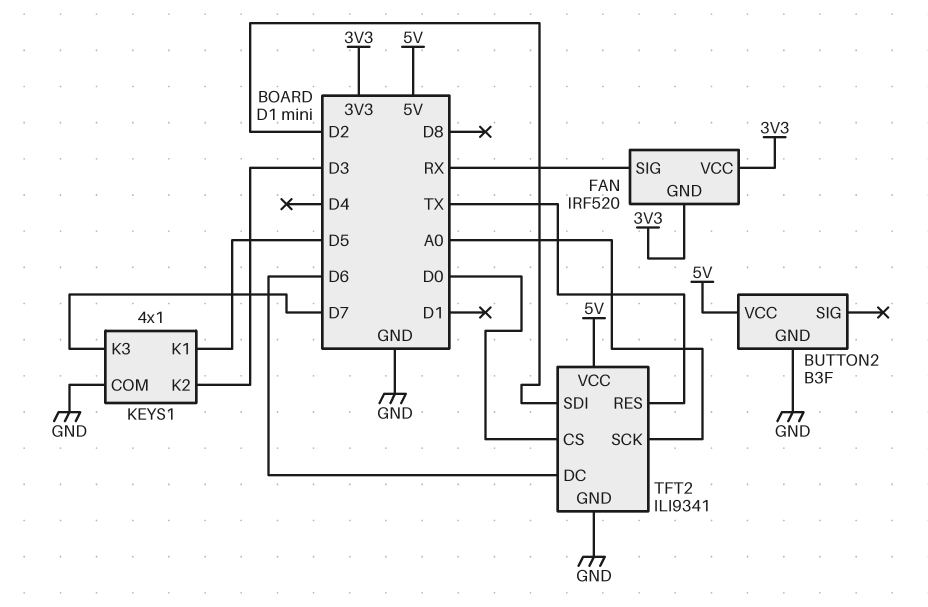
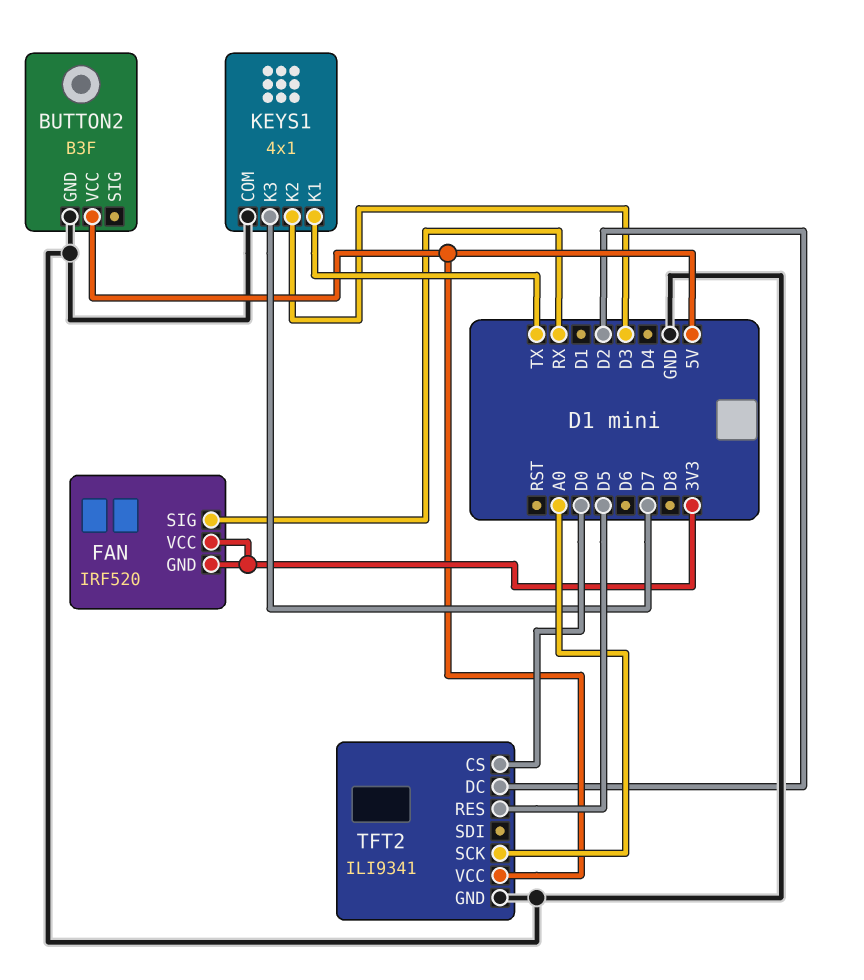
KEYS1 pin K1: D5 -> TX
TFT2 pin DC: D6 -> D2
TFT2 pin RES: TX -> D5
TFT2 pin SDI: D2 -> none

